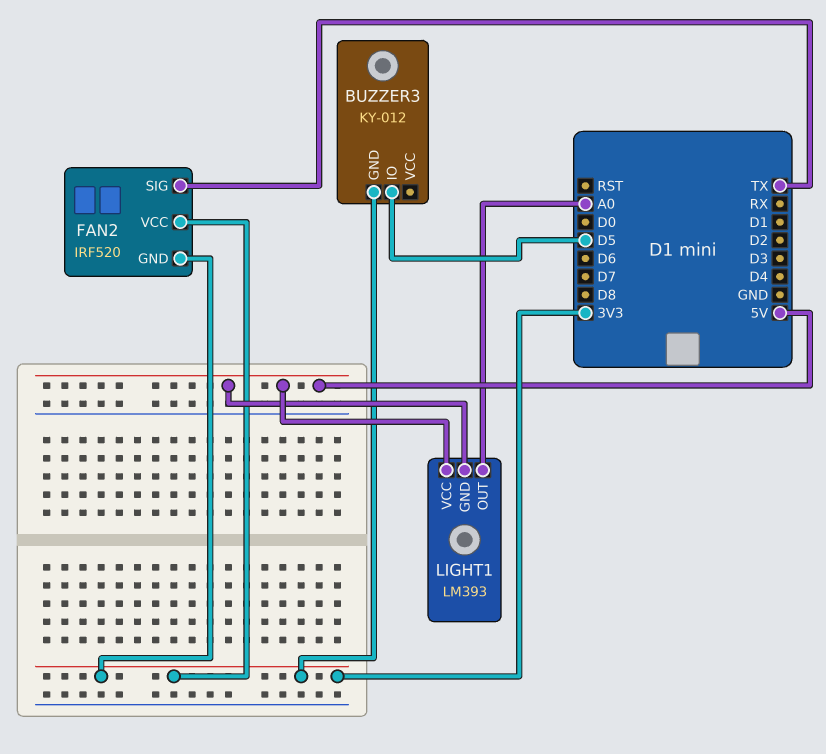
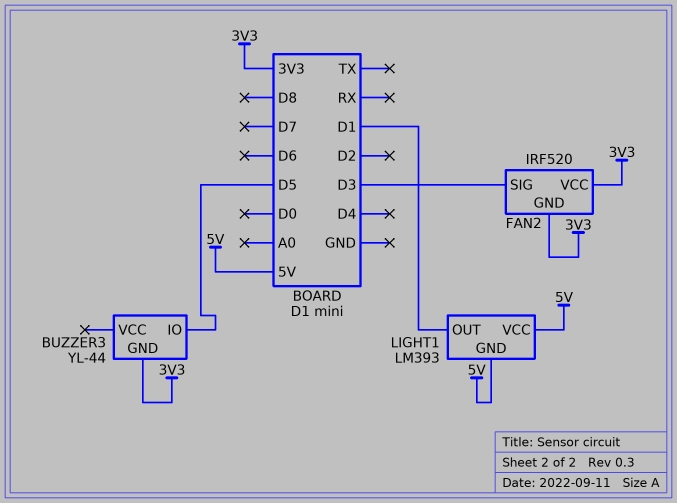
BUZZER3: KY-012 -> YL-44
FAN2 pin SIG: TX -> D3
LIGHT1 pin OUT: A0 -> D1

